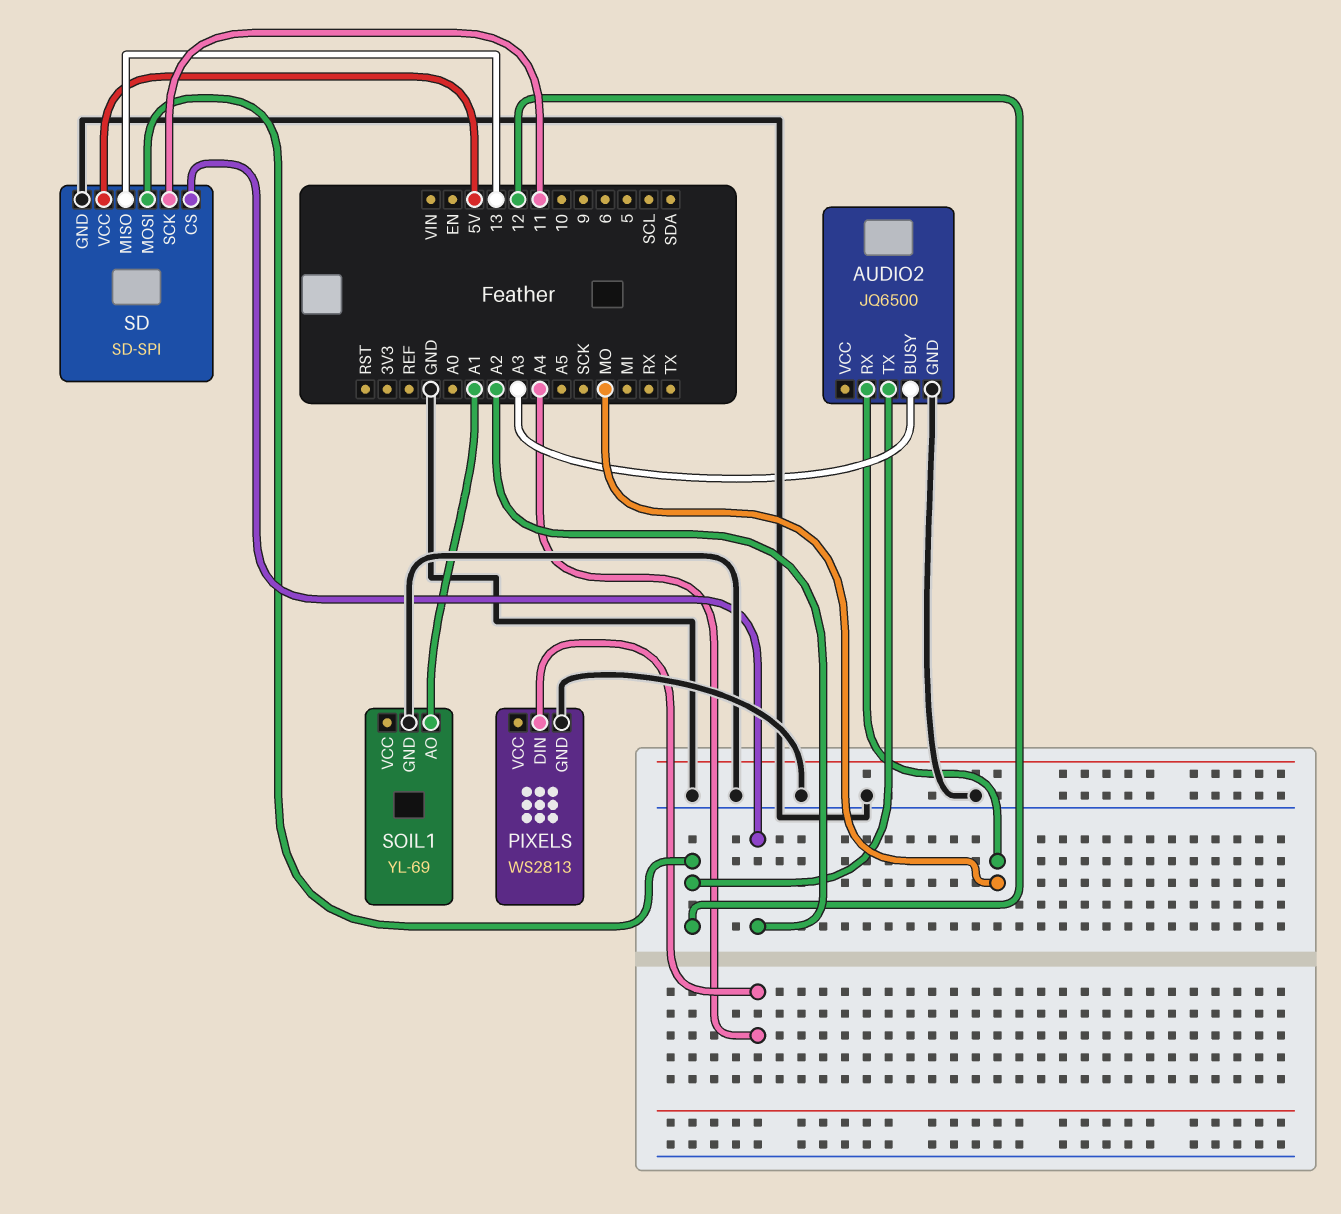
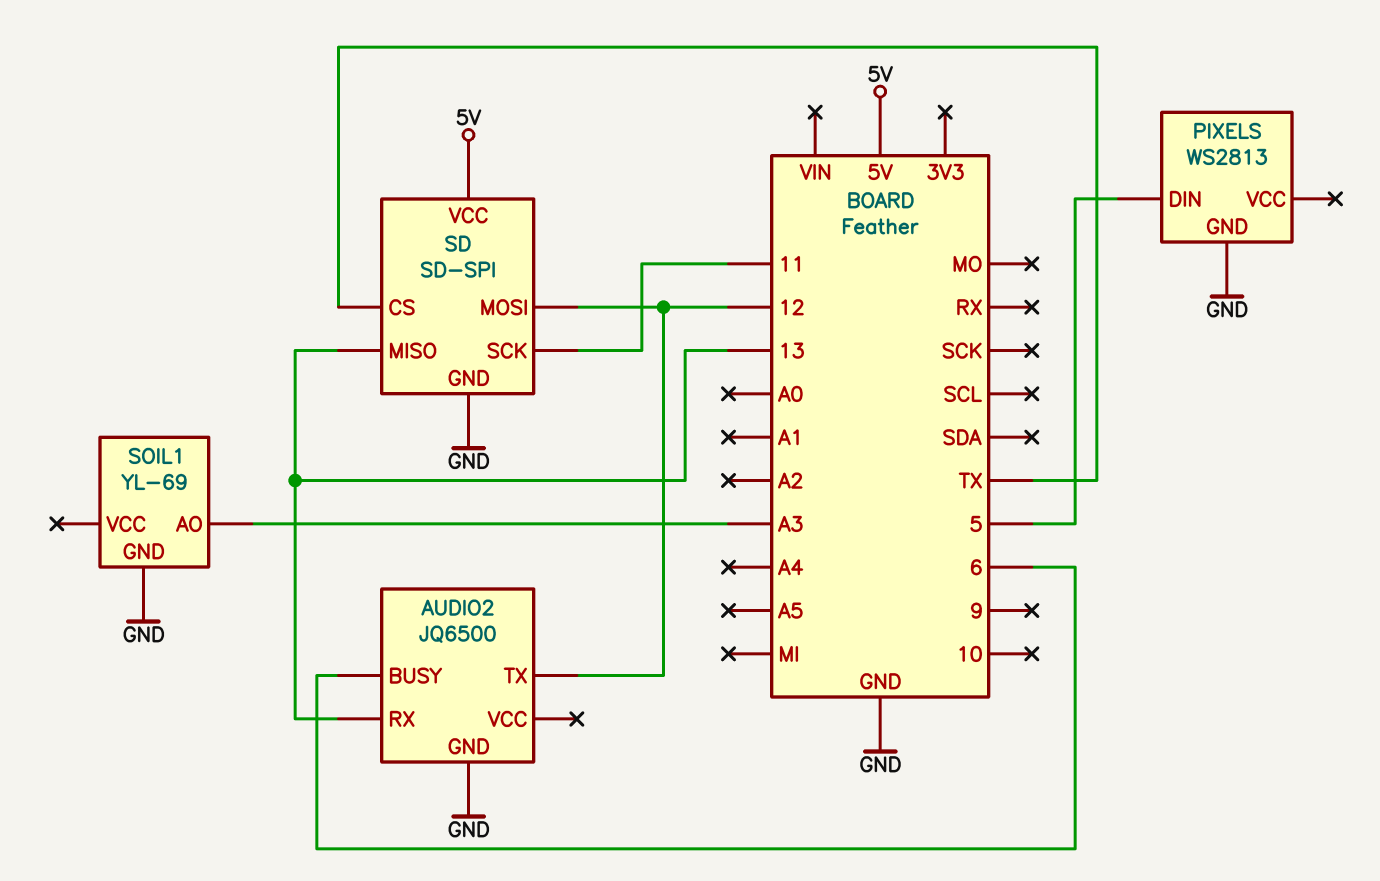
AUDIO2 pin BUSY: A3 -> 6
AUDIO2 pin RX: MO -> 13
PIXELS pin DIN: A4 -> 5
SD pin CS: A2 -> TX
SOIL1 pin AO: A1 -> A3

